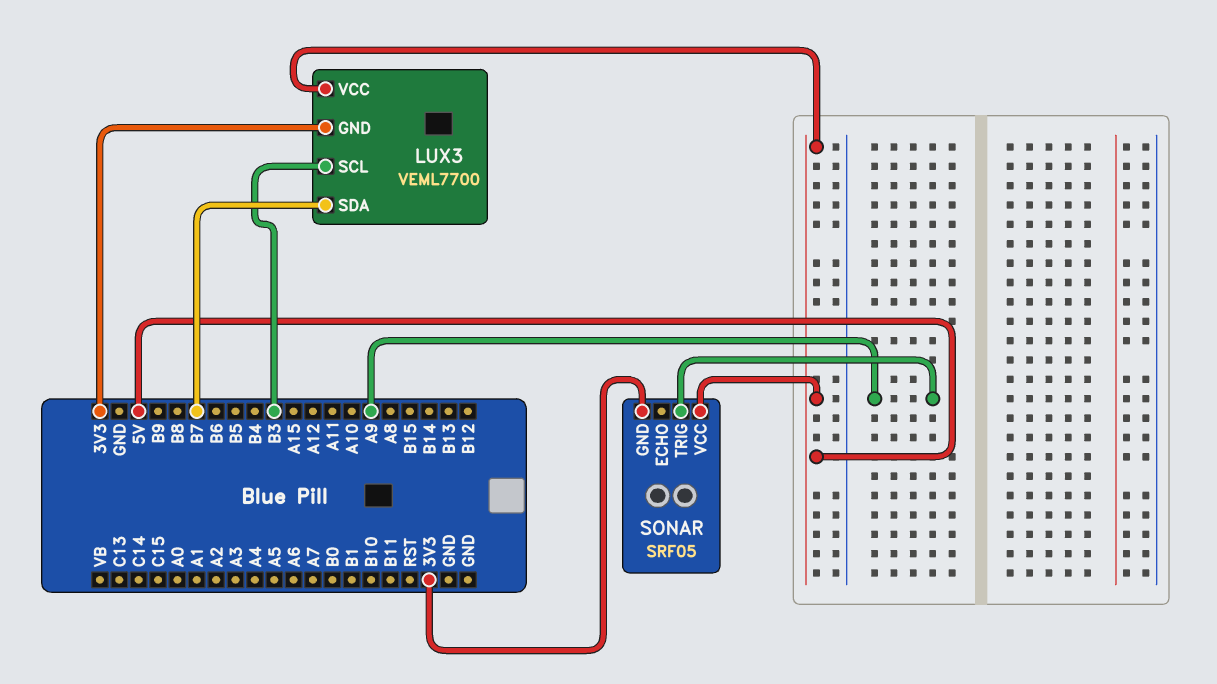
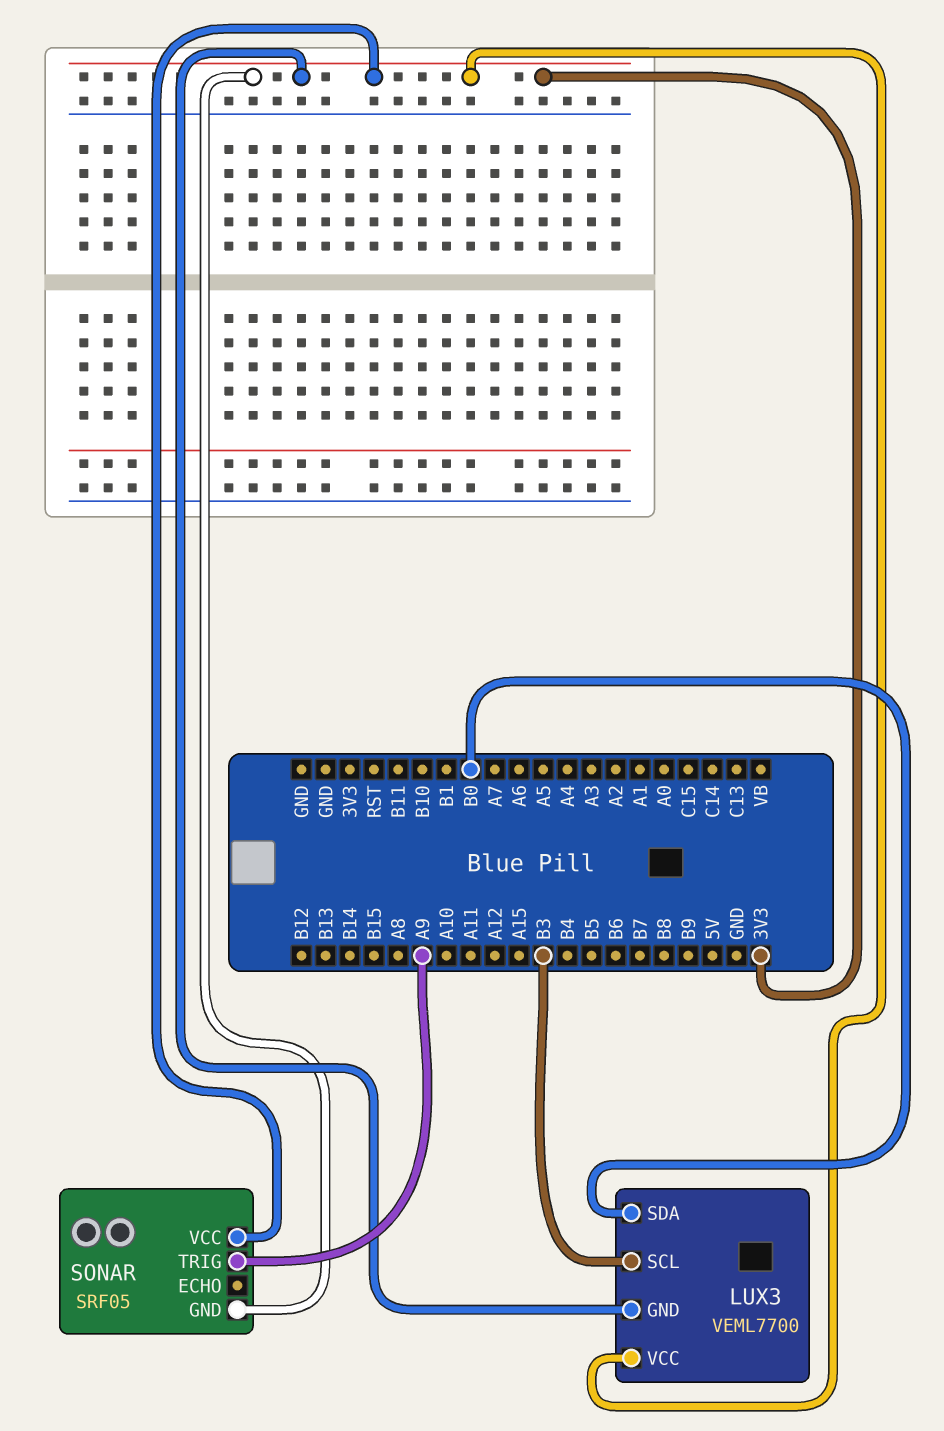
LUX3 pin SDA: B7 -> B0
LUX3 pin VCC: 5V -> 3V3
SONAR pin VCC: 5V -> 3V3

